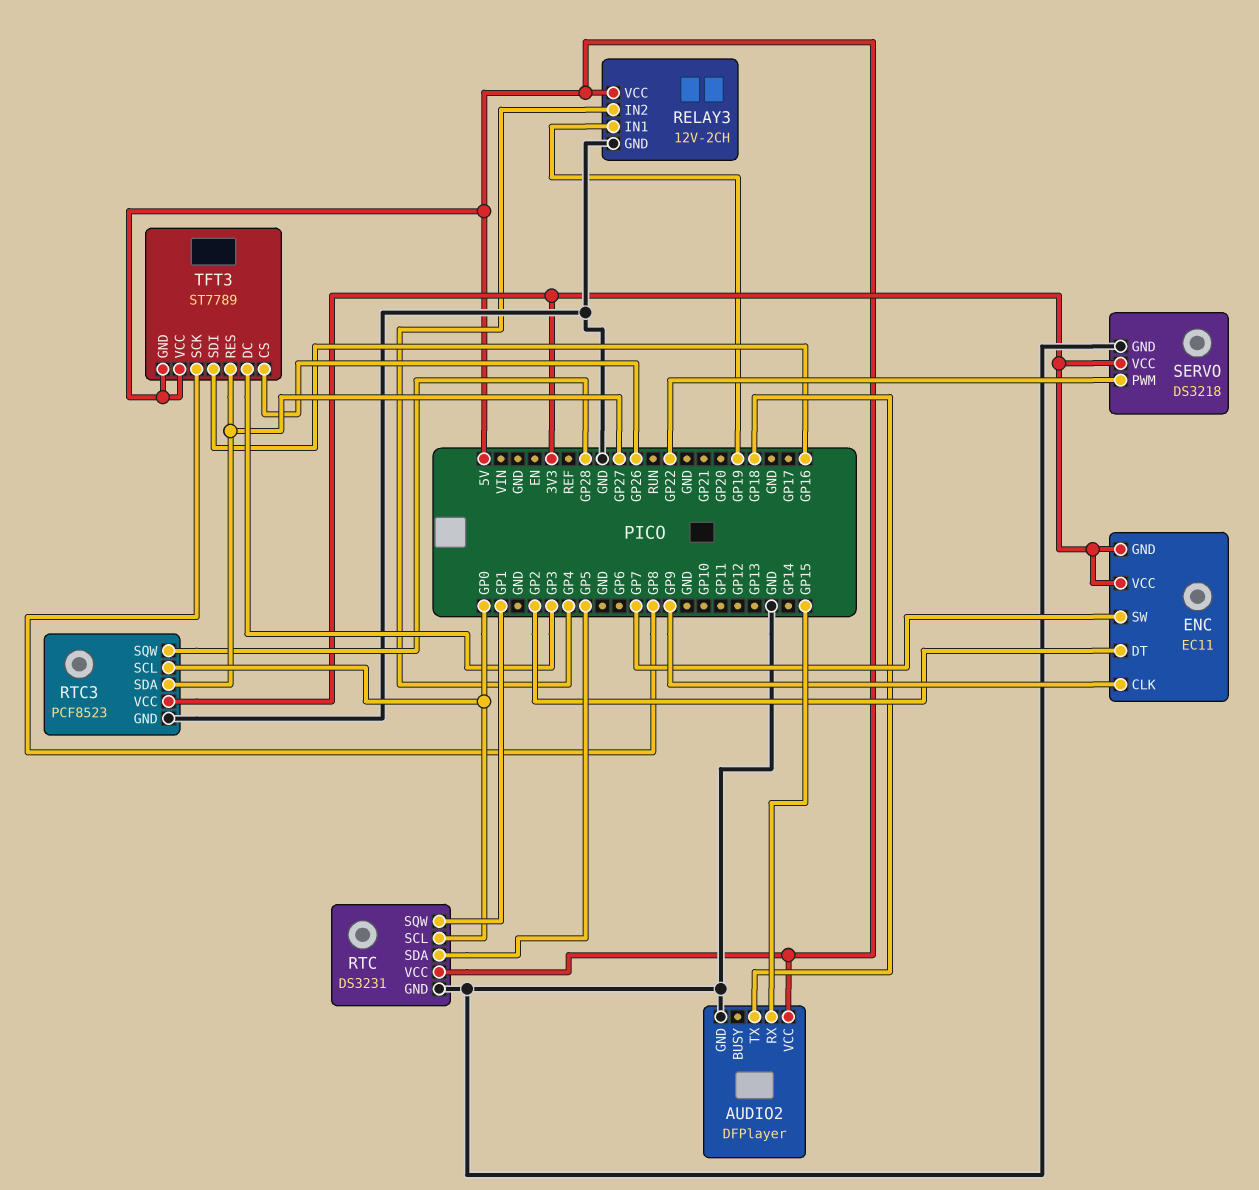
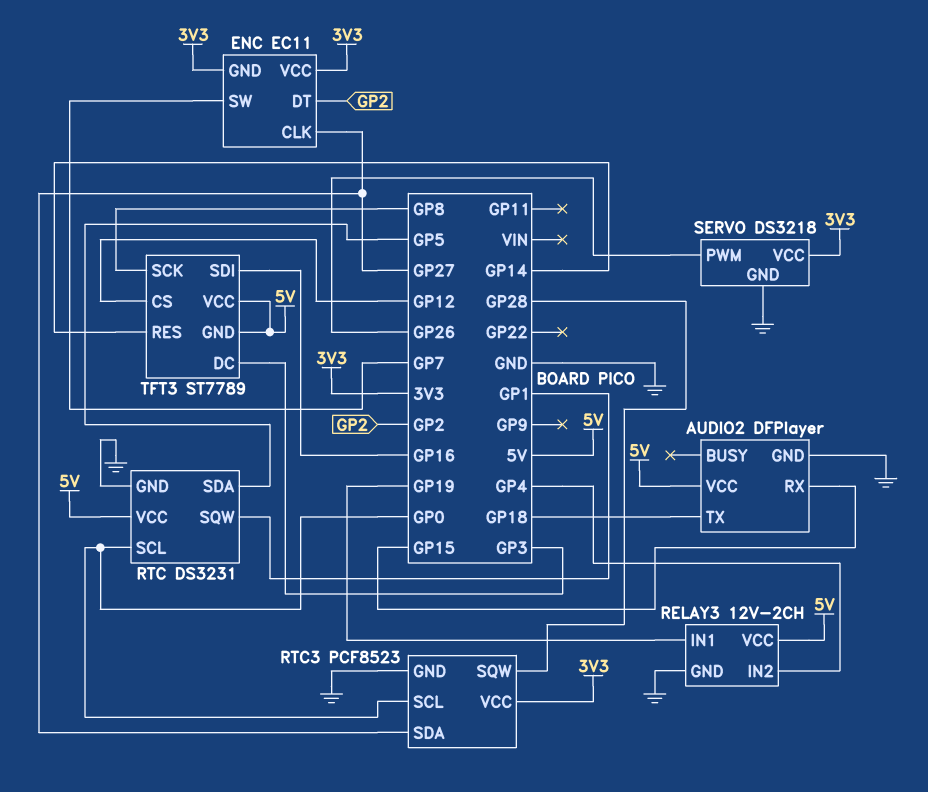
ENC pin CLK: GP9 -> GP27
SERVO pin PWM: GP22 -> GP26
TFT3 pin CS: GP26 -> GP12
TFT3 pin RES: GP27 -> GP14

